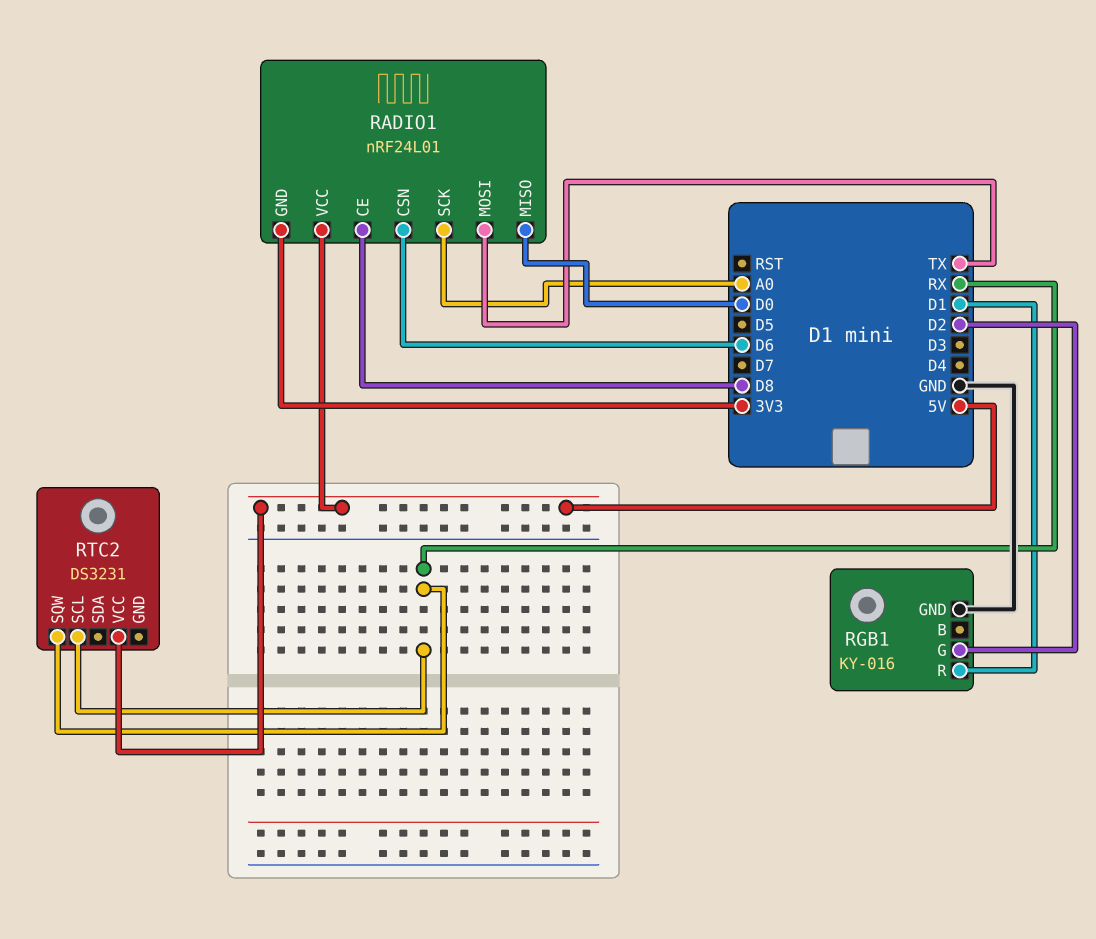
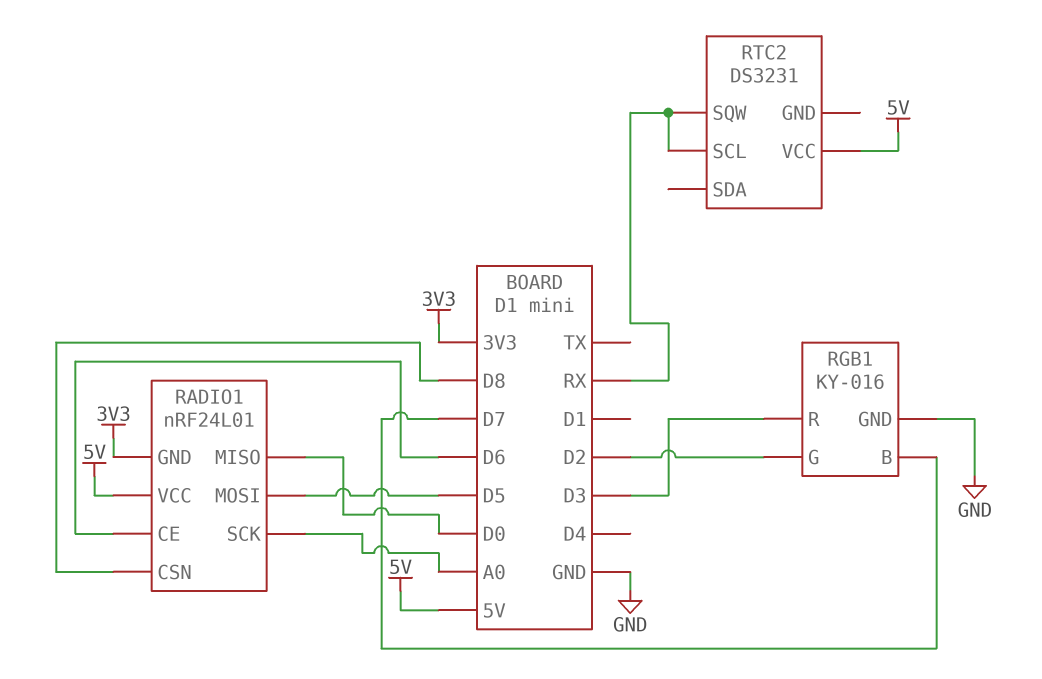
RADIO1 pin CE: D8 -> D6
RADIO1 pin CSN: D6 -> D8
RADIO1 pin MOSI: TX -> D5
RGB1 pin B: none -> D7
RGB1 pin R: D1 -> D3

